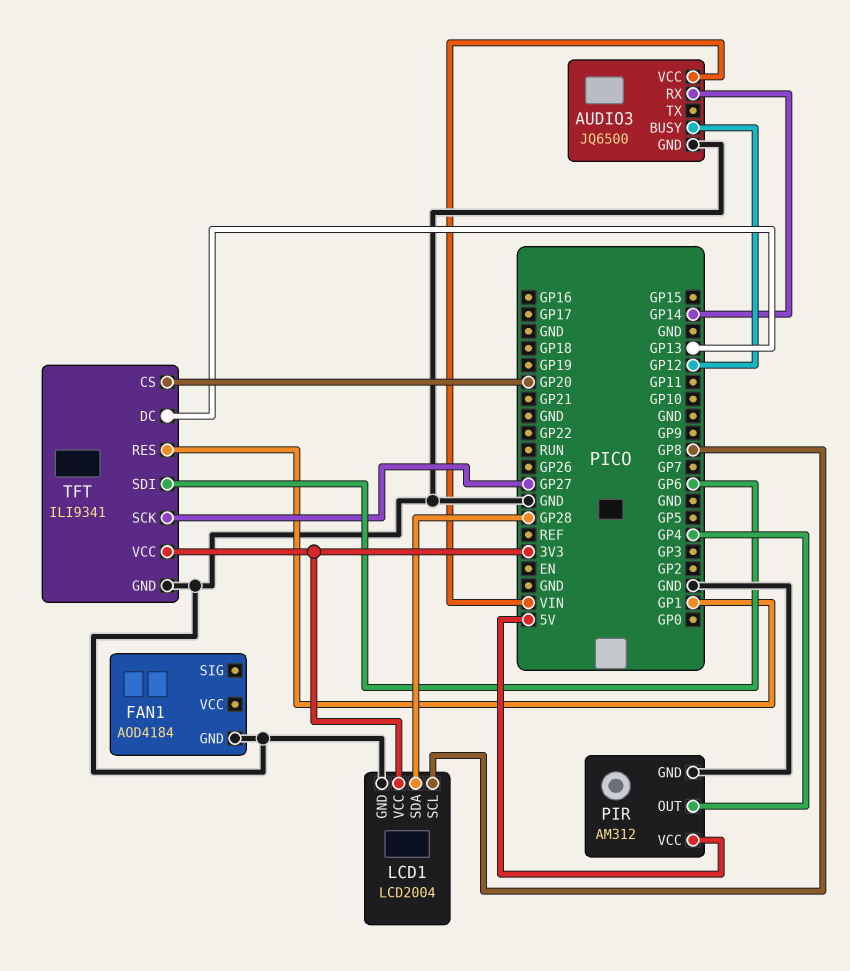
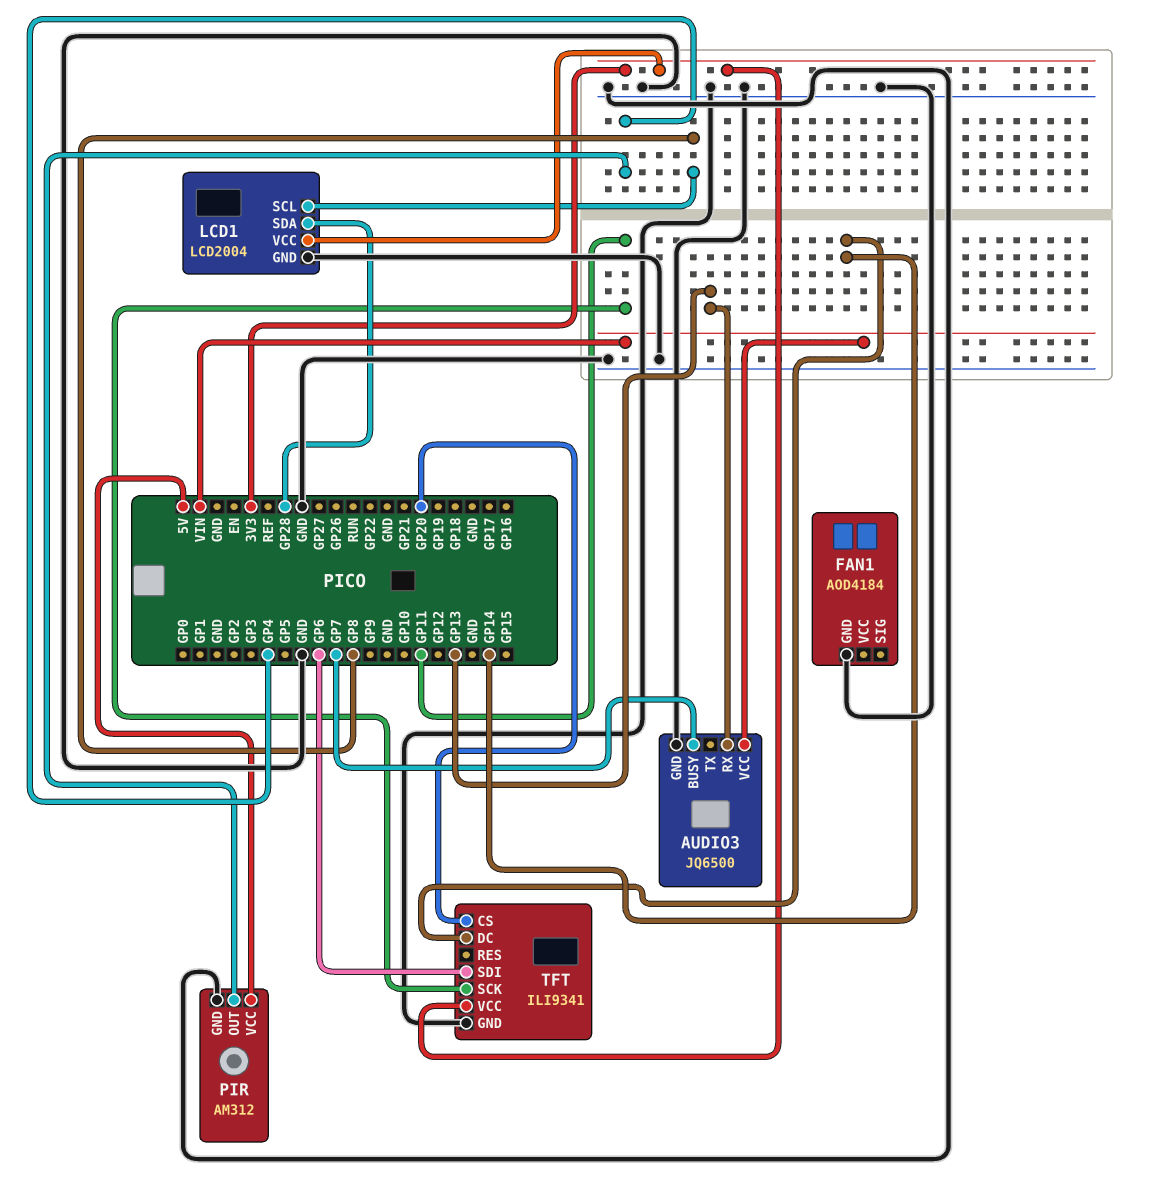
AUDIO3 pin BUSY: GP12 -> GP7
AUDIO3 pin RX: GP14 -> GP13
TFT pin DC: GP13 -> GP14
TFT pin RES: GP1 -> none
TFT pin SCK: GP27 -> GP11

